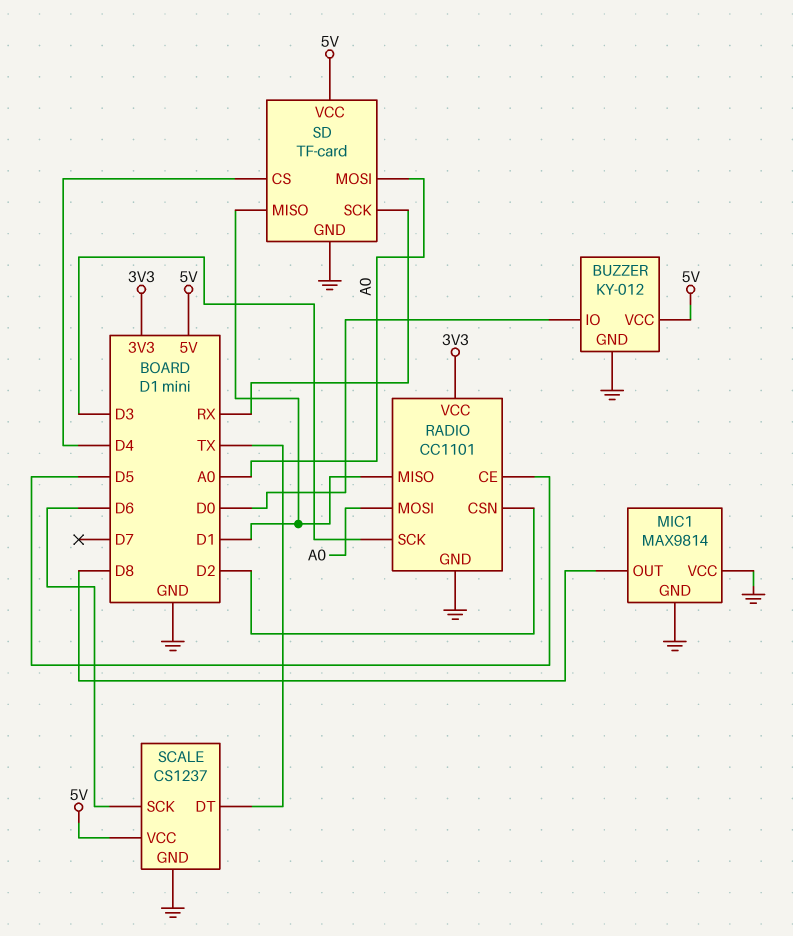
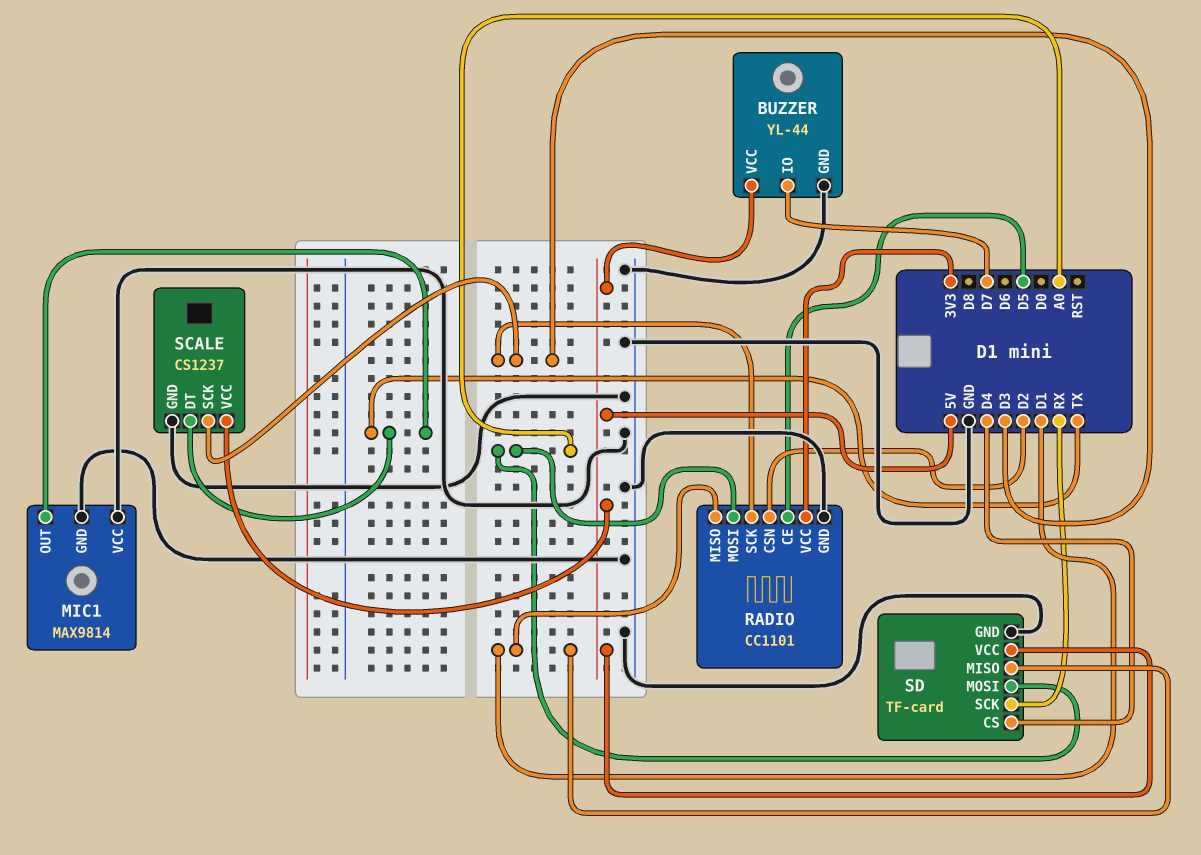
BUZZER: KY-012 -> YL-44
BUZZER pin IO: D0 -> D7
MIC1 pin OUT: D8 -> TX
SCALE pin SCK: D6 -> D3

